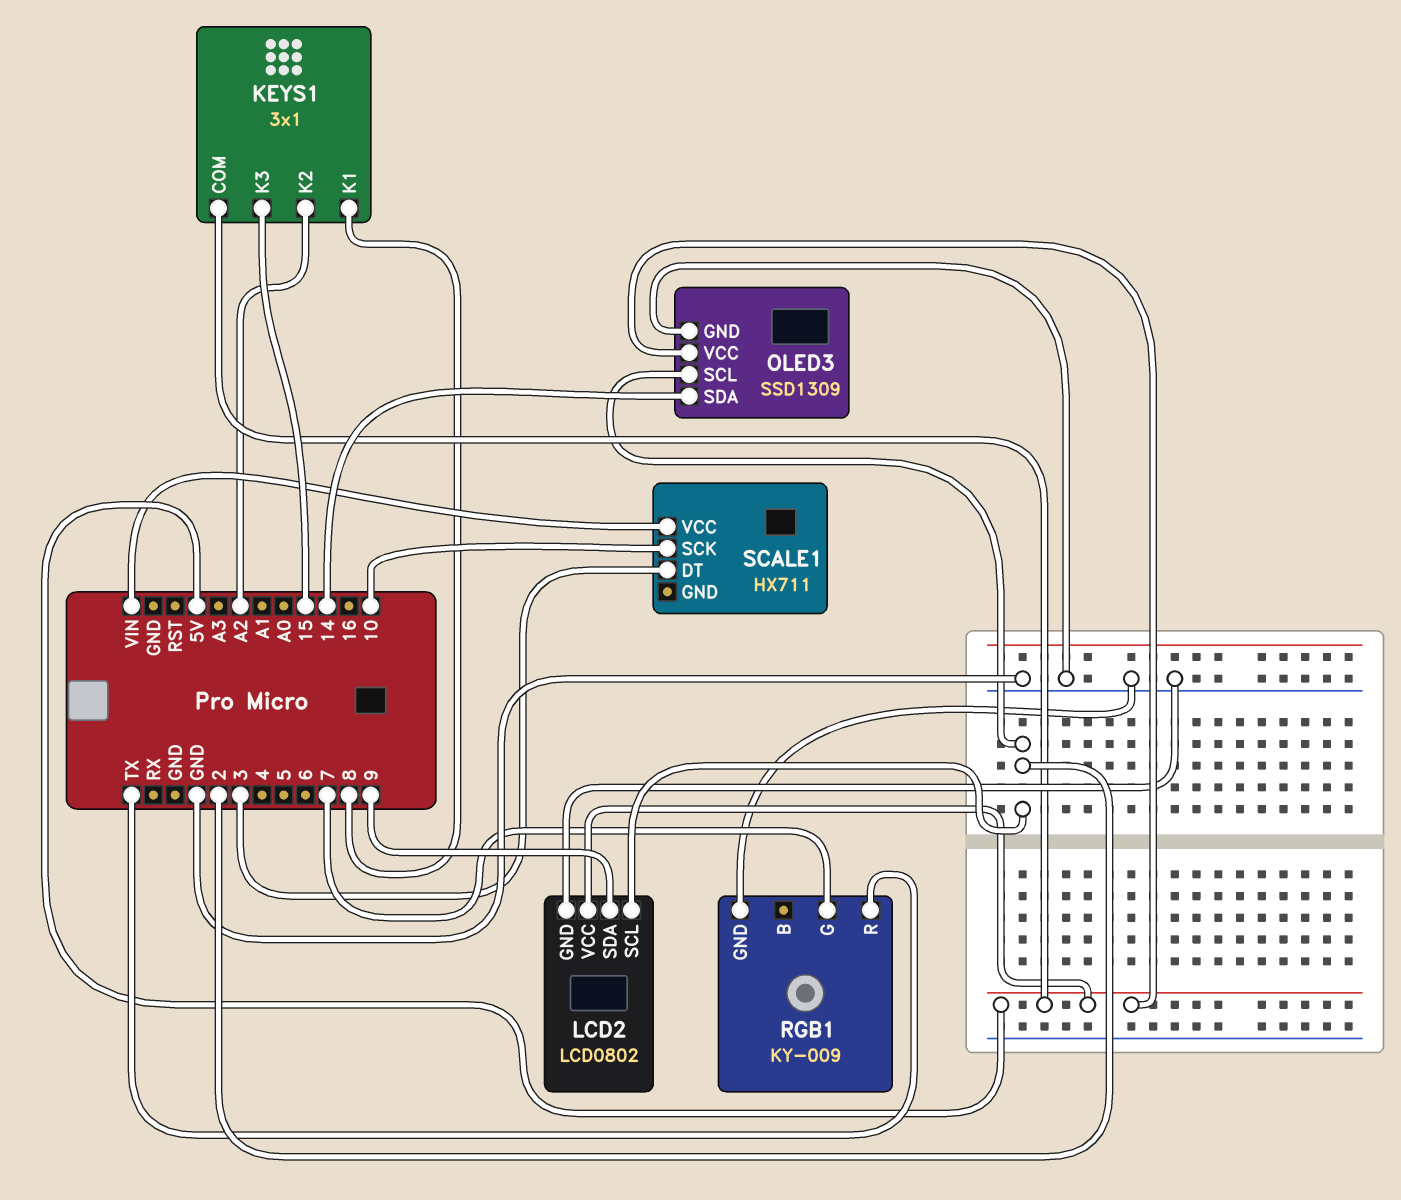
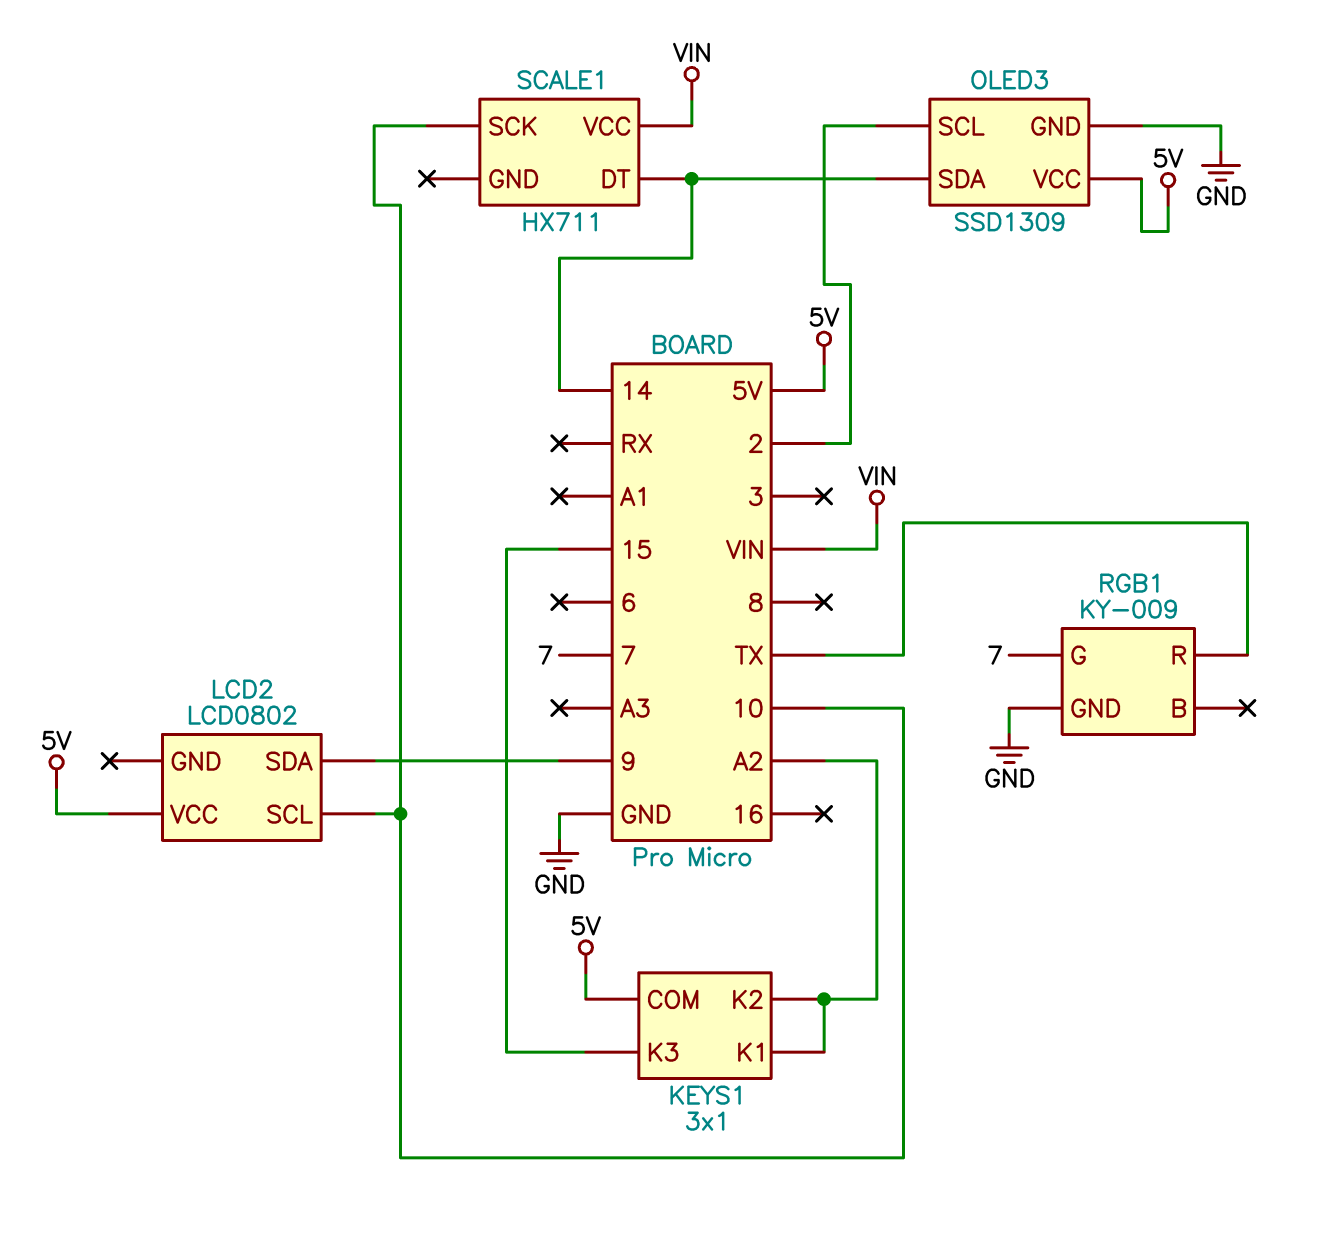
KEYS1 pin K1: 8 -> A2
LCD2 pin GND: GND -> none
LCD2 pin SCL: 2 -> 10
SCALE1 pin DT: 3 -> 14

